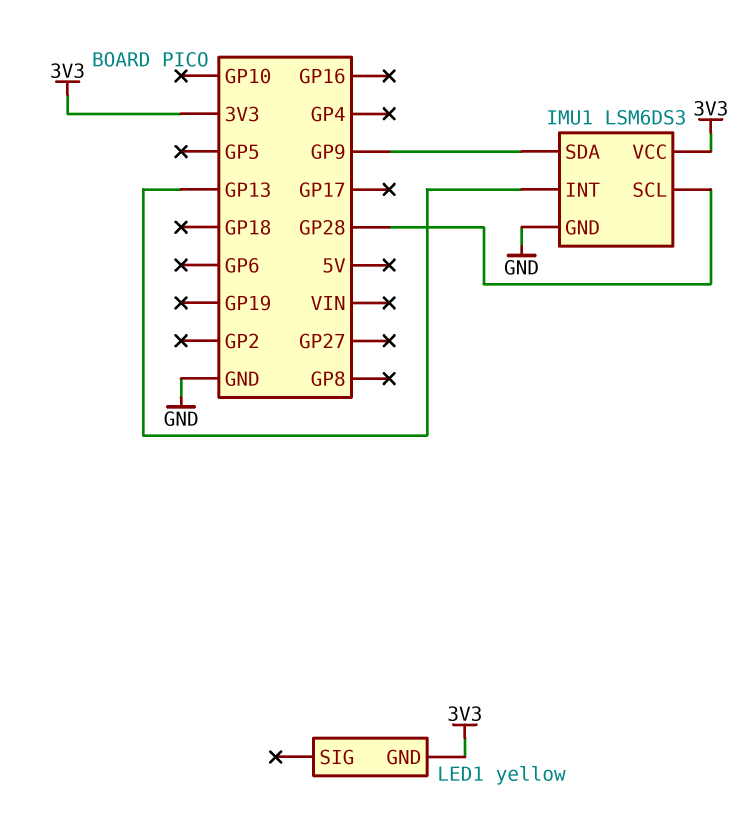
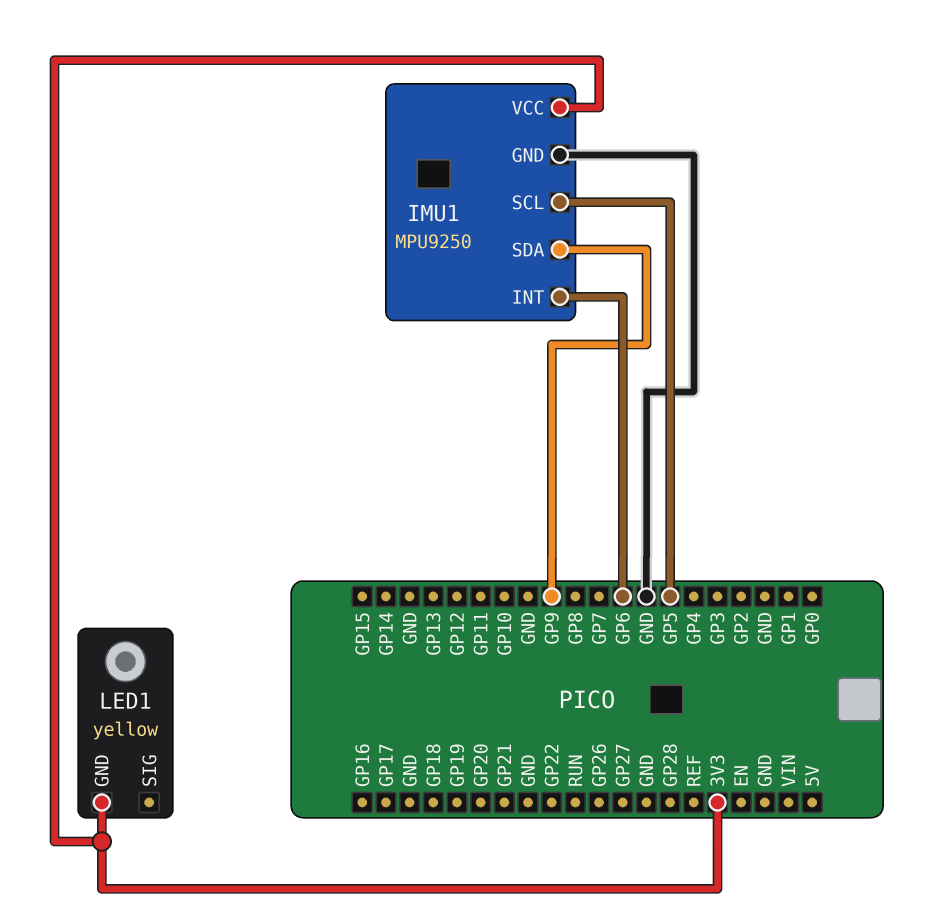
IMU1: LSM6DS3 -> MPU9250
IMU1 pin INT: GP13 -> GP6
IMU1 pin SCL: GP28 -> GP5

